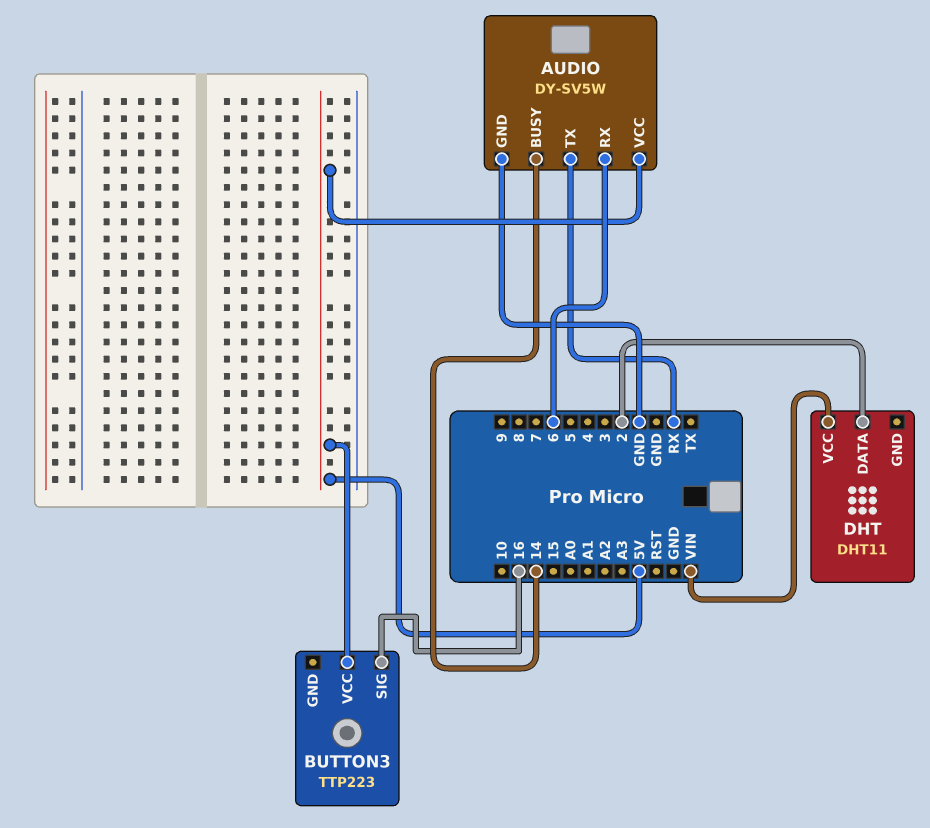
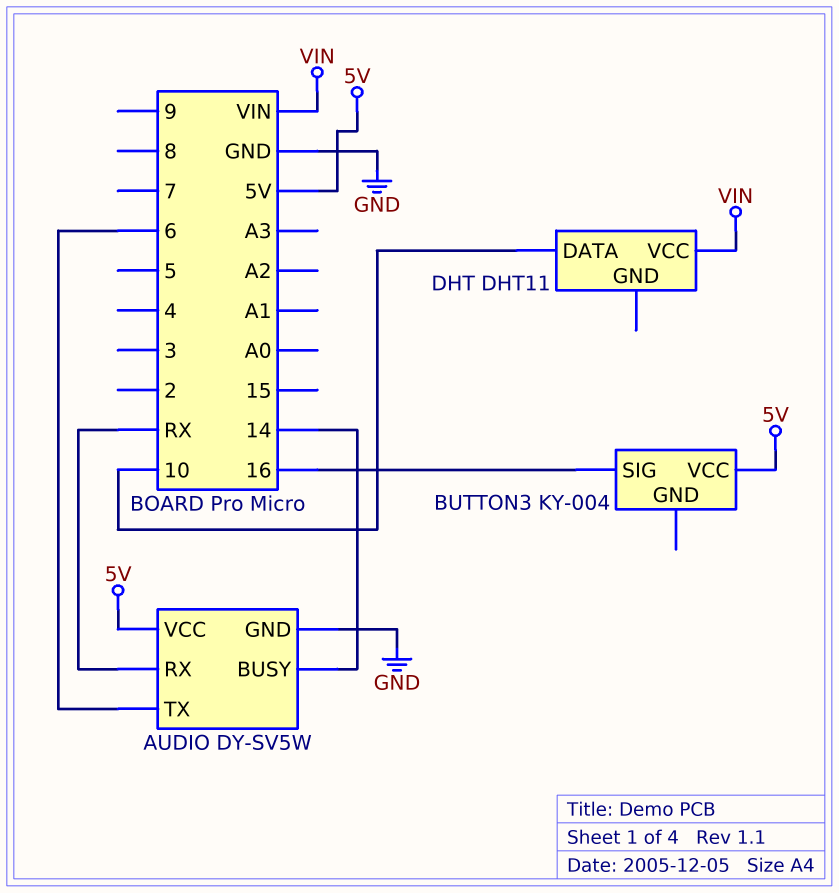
AUDIO pin RX: 6 -> RX
AUDIO pin TX: RX -> 6
BUTTON3: TTP223 -> KY-004
DHT pin DATA: 2 -> 10

